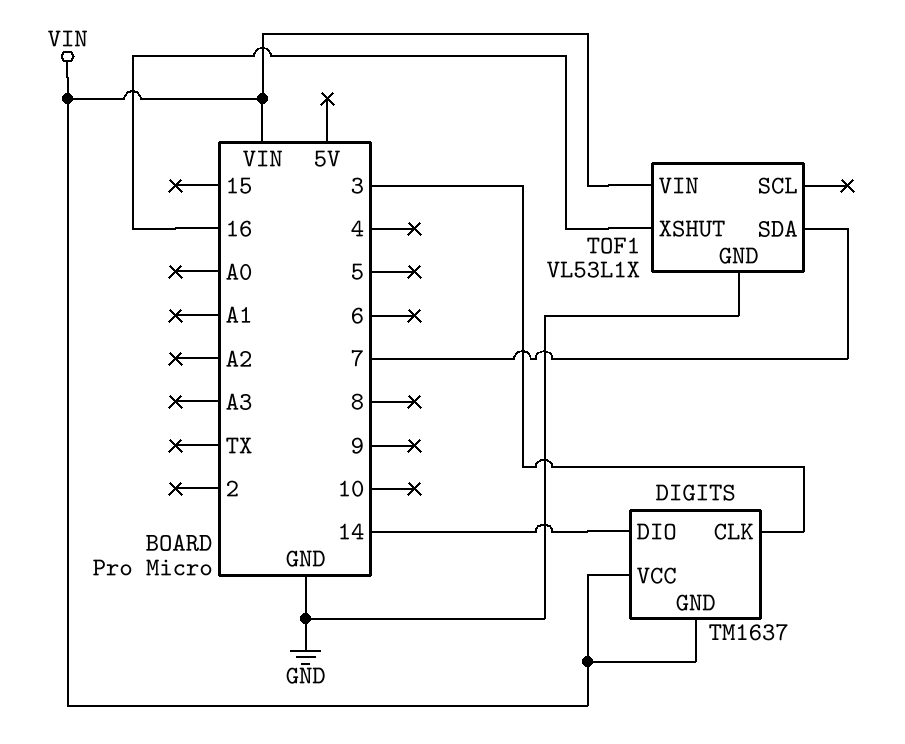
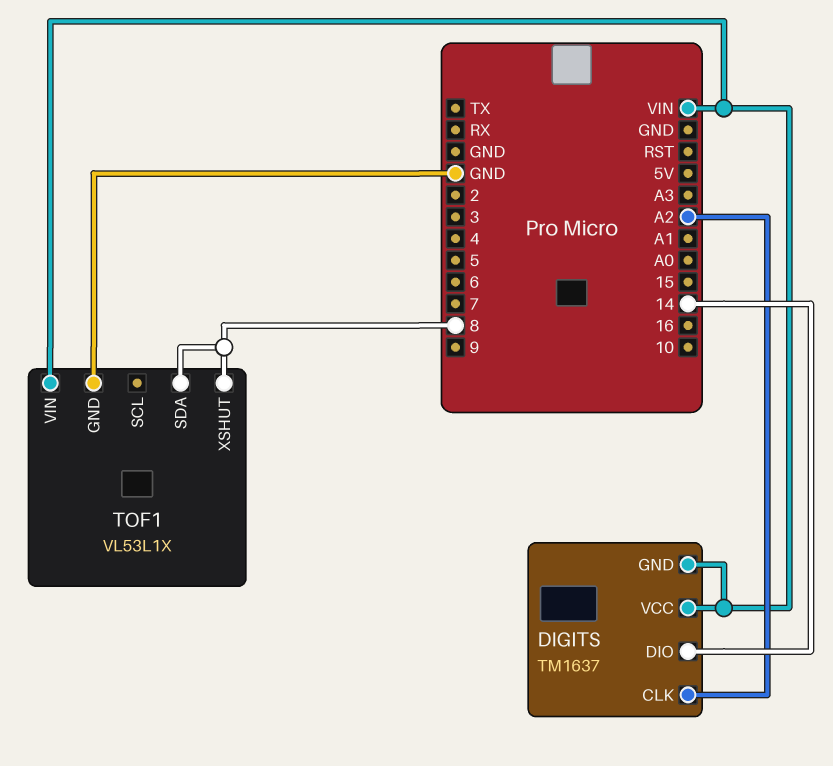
DIGITS pin CLK: 3 -> A2
TOF1 pin SDA: 7 -> 8
TOF1 pin XSHUT: 16 -> 8

